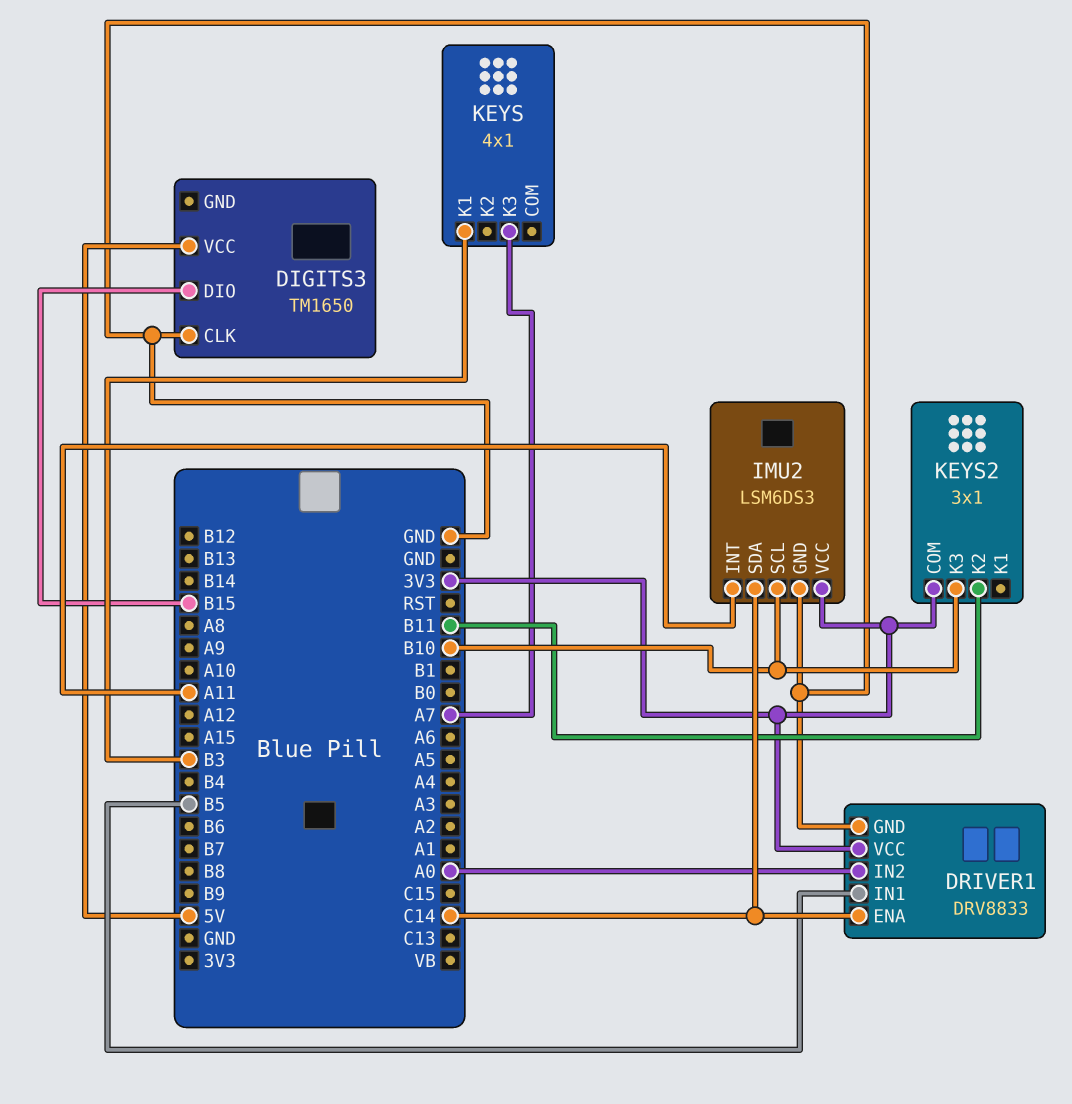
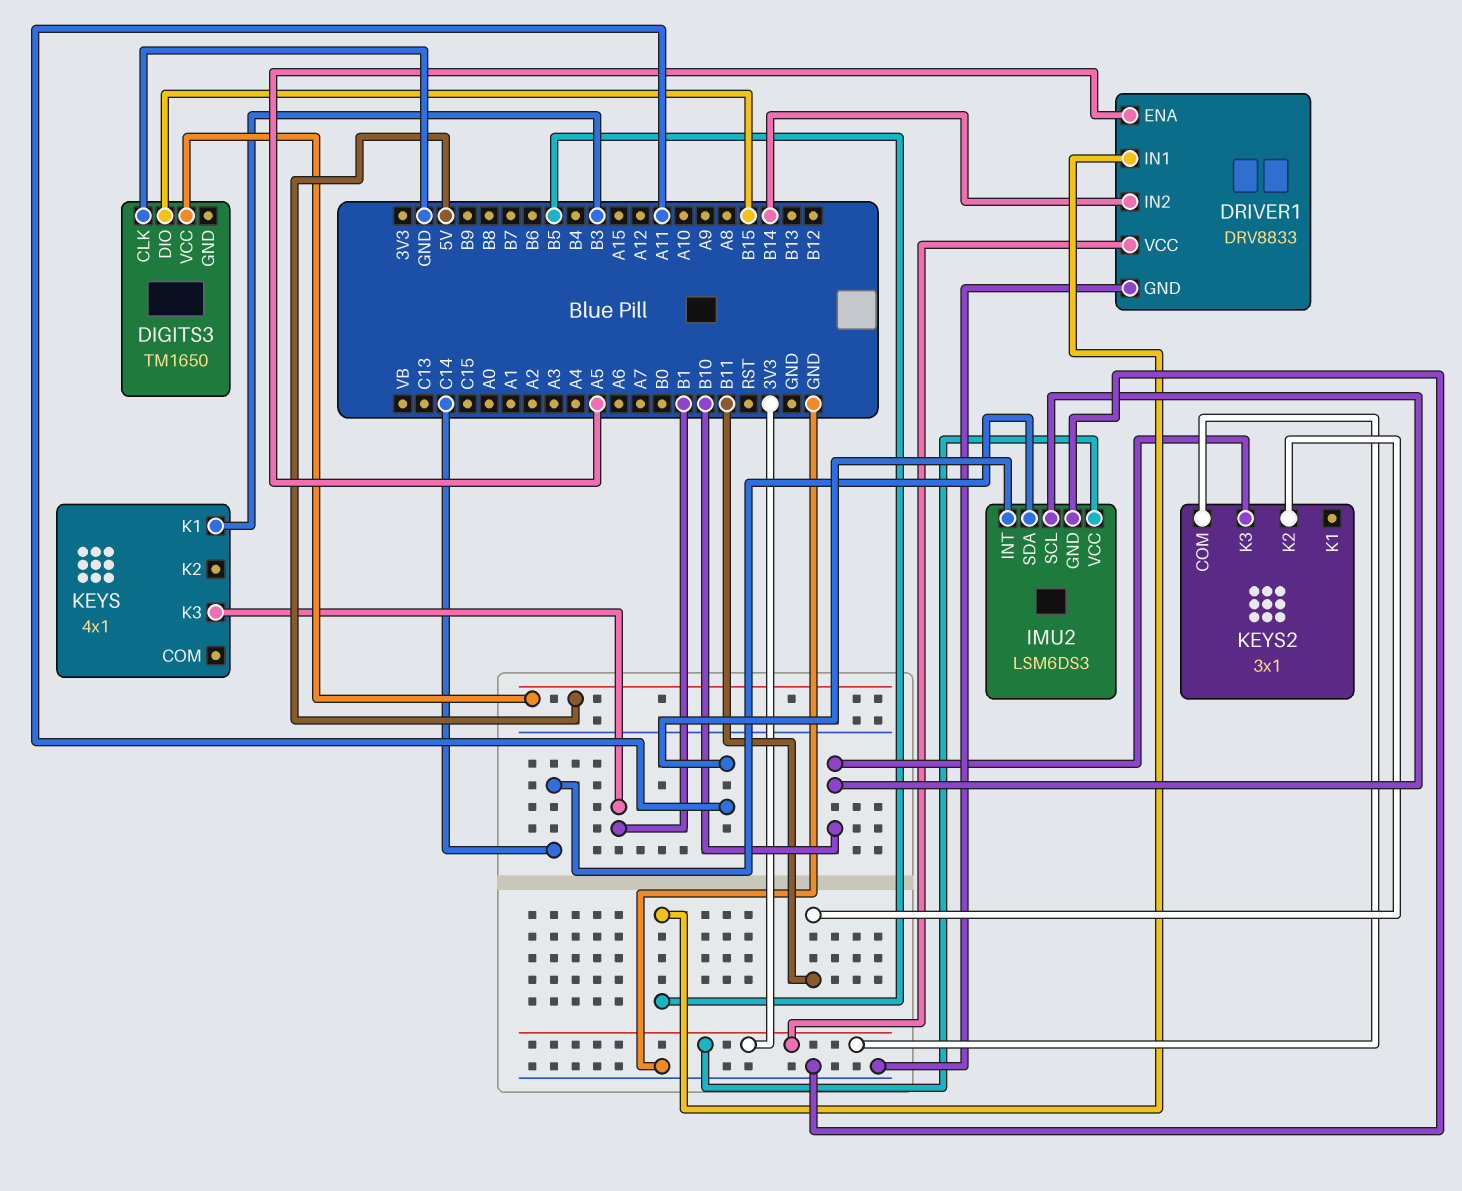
DRIVER1 pin ENA: C14 -> A5
DRIVER1 pin IN2: A0 -> B14
KEYS pin K3: A7 -> B1

